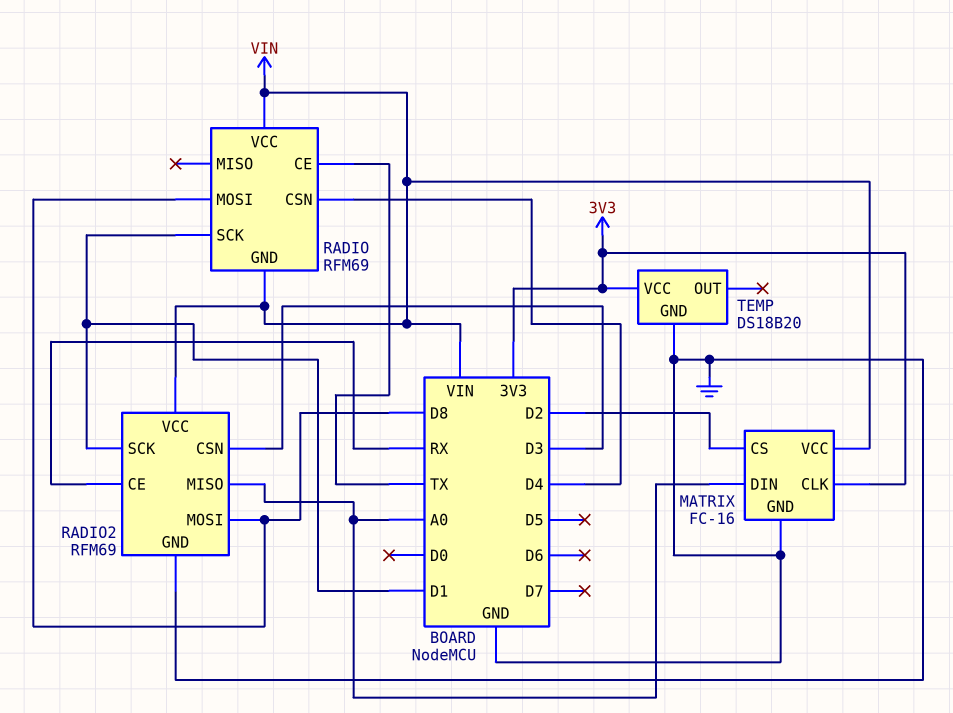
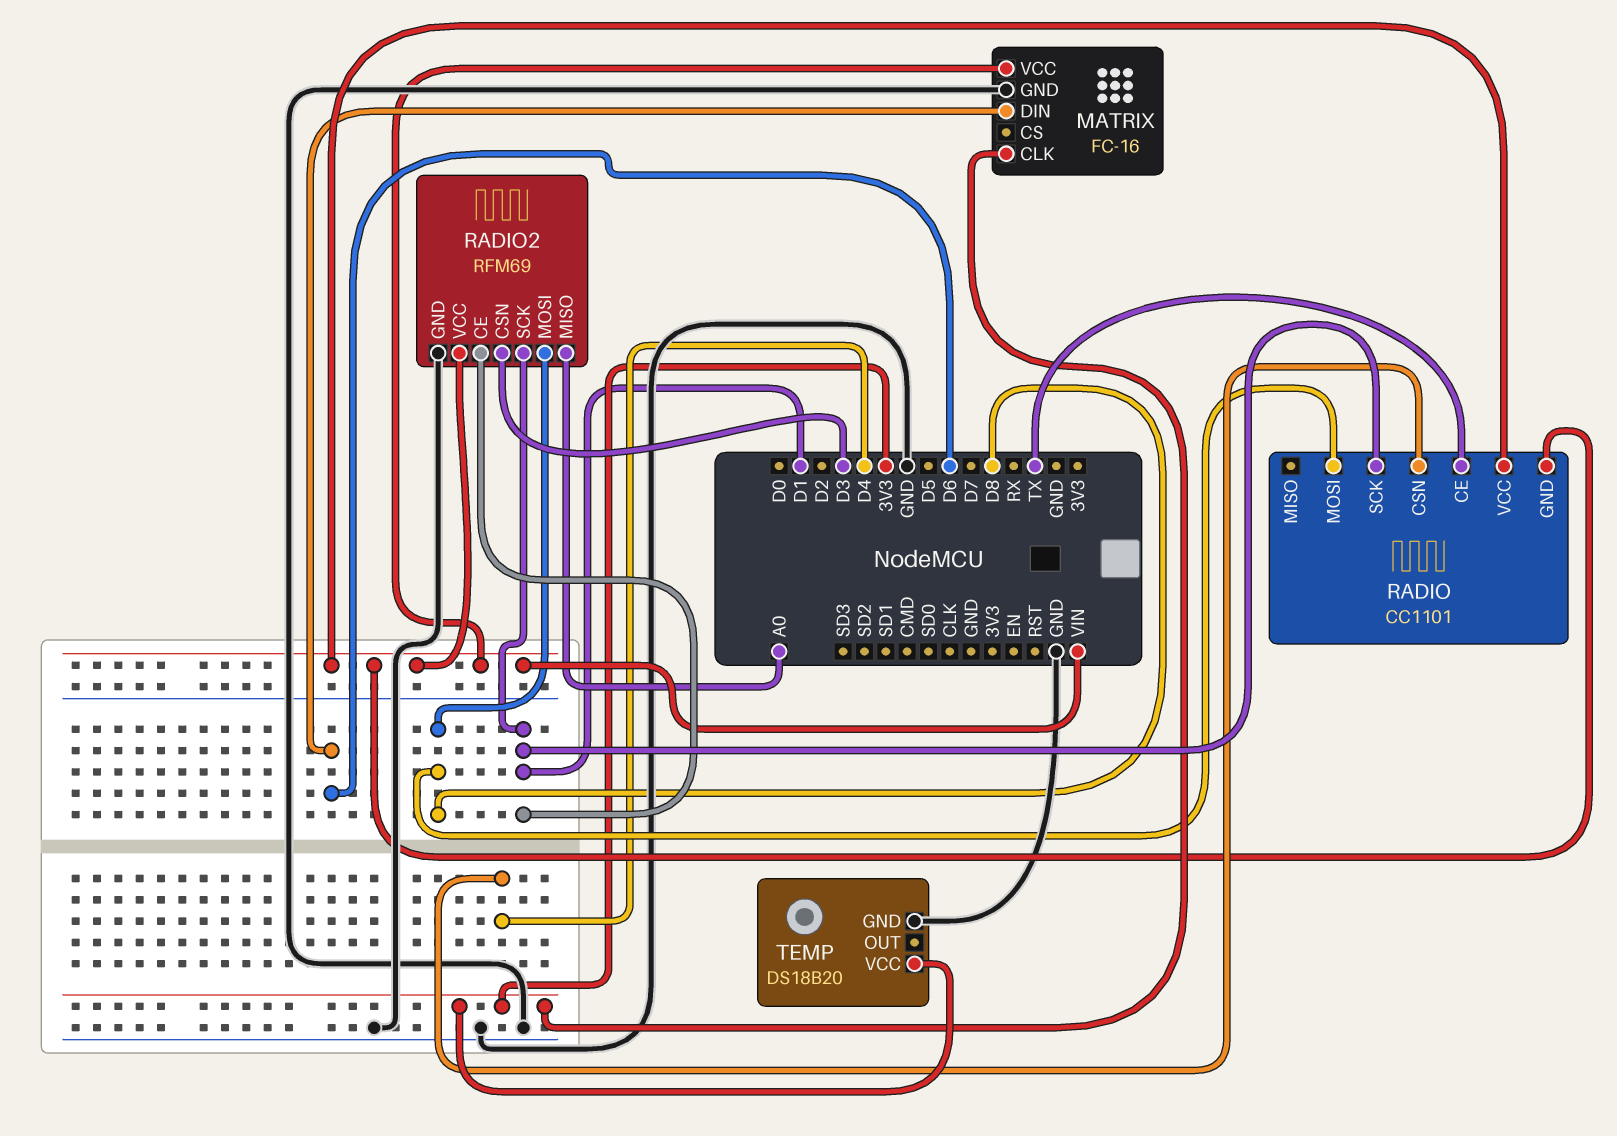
MATRIX pin CS: D2 -> none
MATRIX pin DIN: A0 -> D6
RADIO: RFM69 -> CC1101
RADIO2 pin CE: RX -> D1

